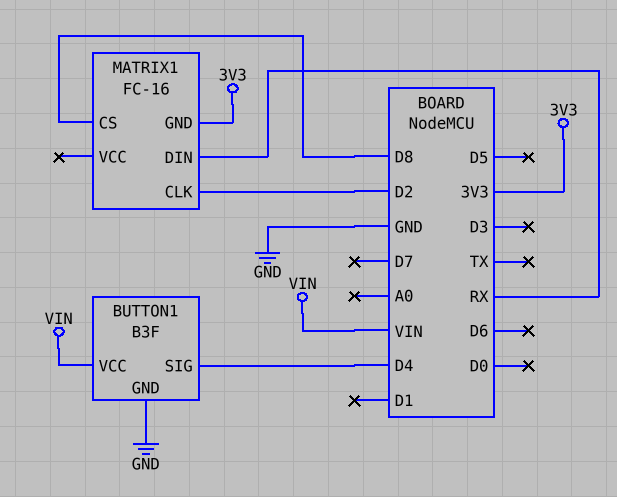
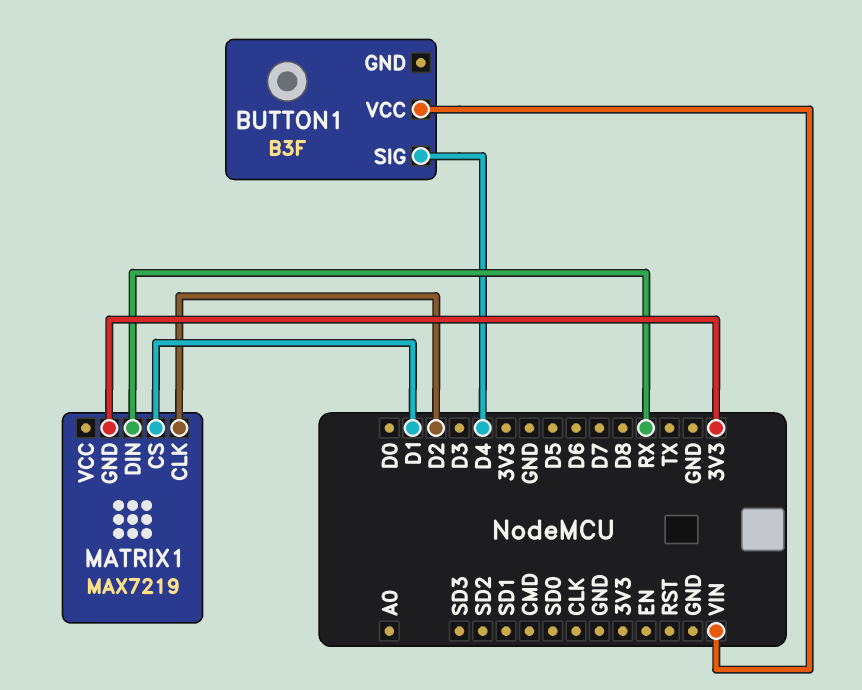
BUTTON1 pin GND: GND -> none
MATRIX1: FC-16 -> MAX7219
MATRIX1 pin CS: D8 -> D1

